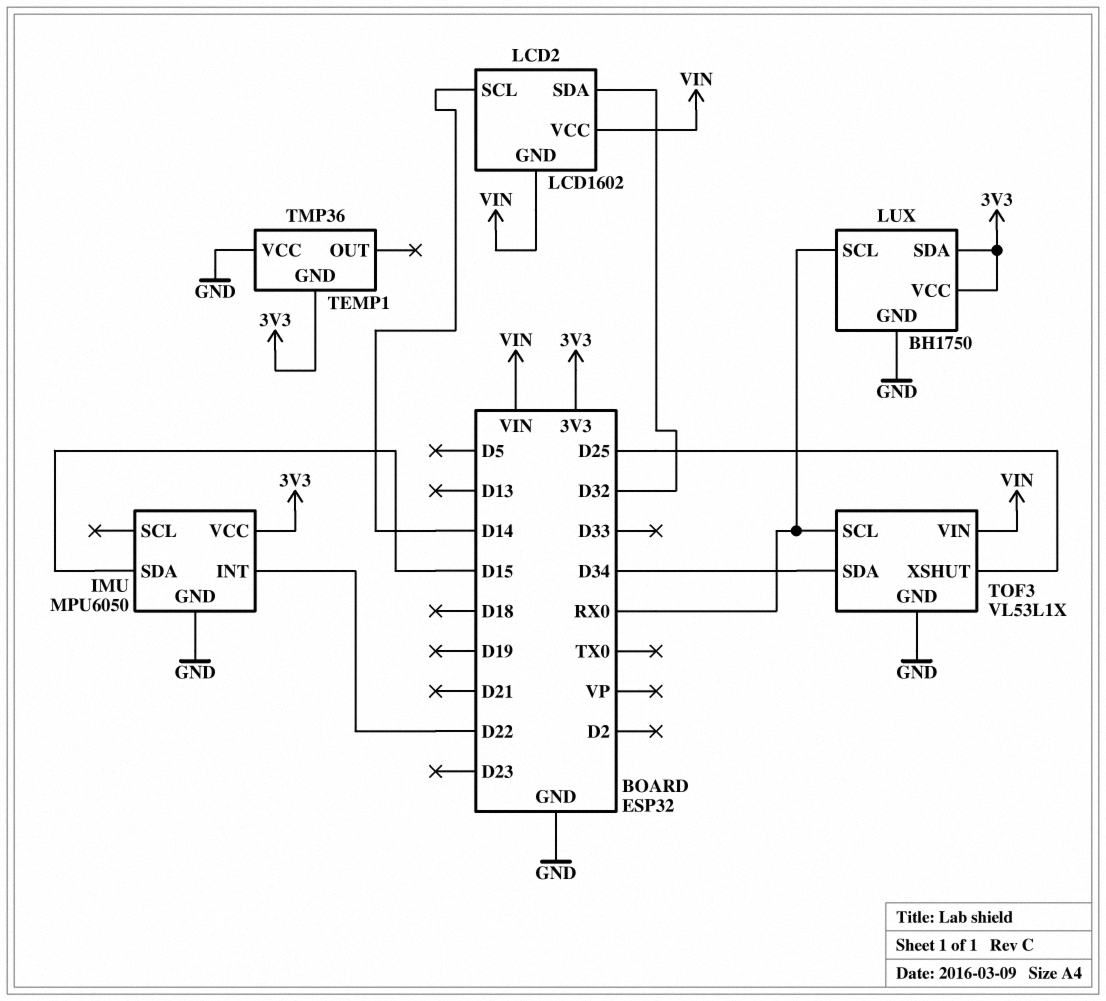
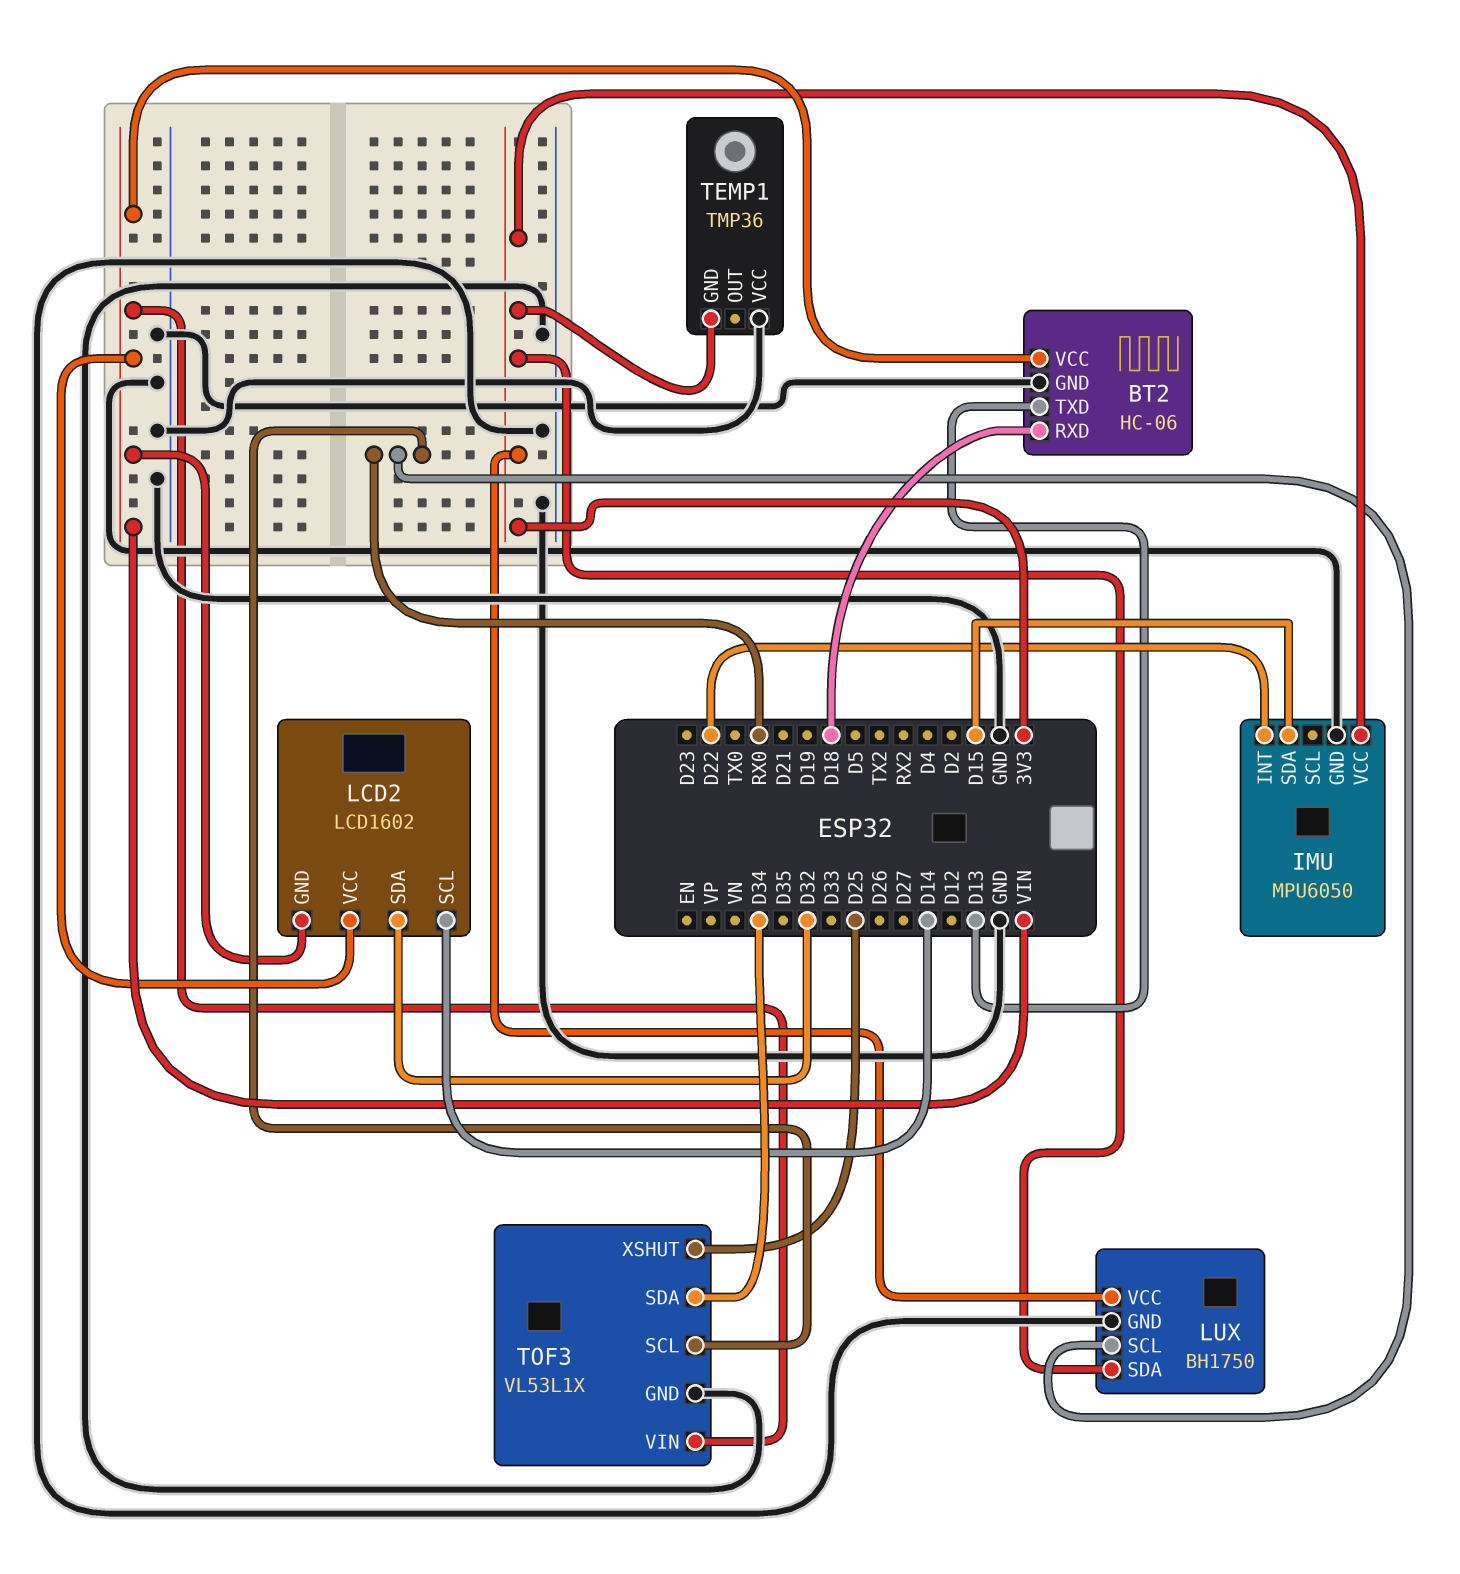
BT2: none -> HC-06
BT2 pin GND: none -> GND
BT2 pin RXD: none -> D18
BT2 pin TXD: none -> D13
BT2 pin VCC: none -> VIN

